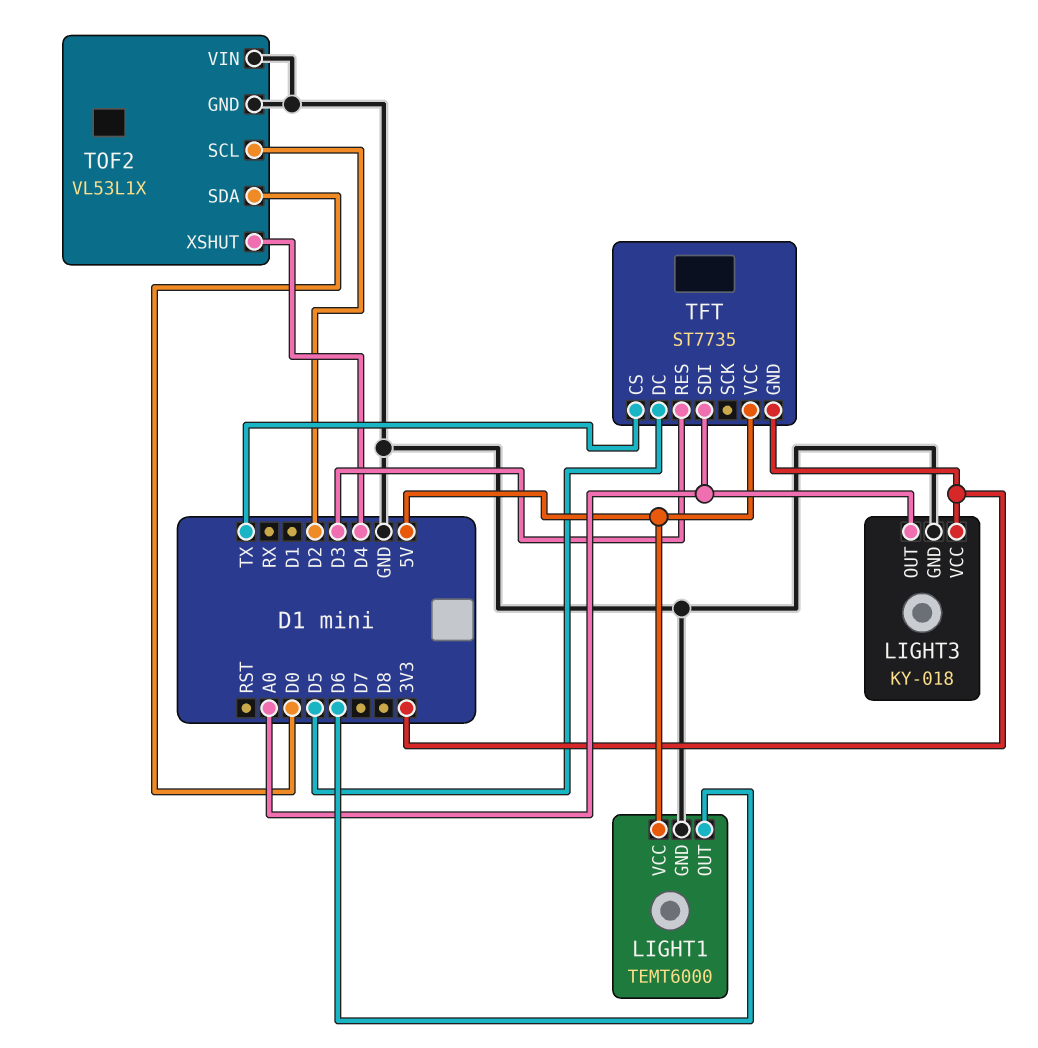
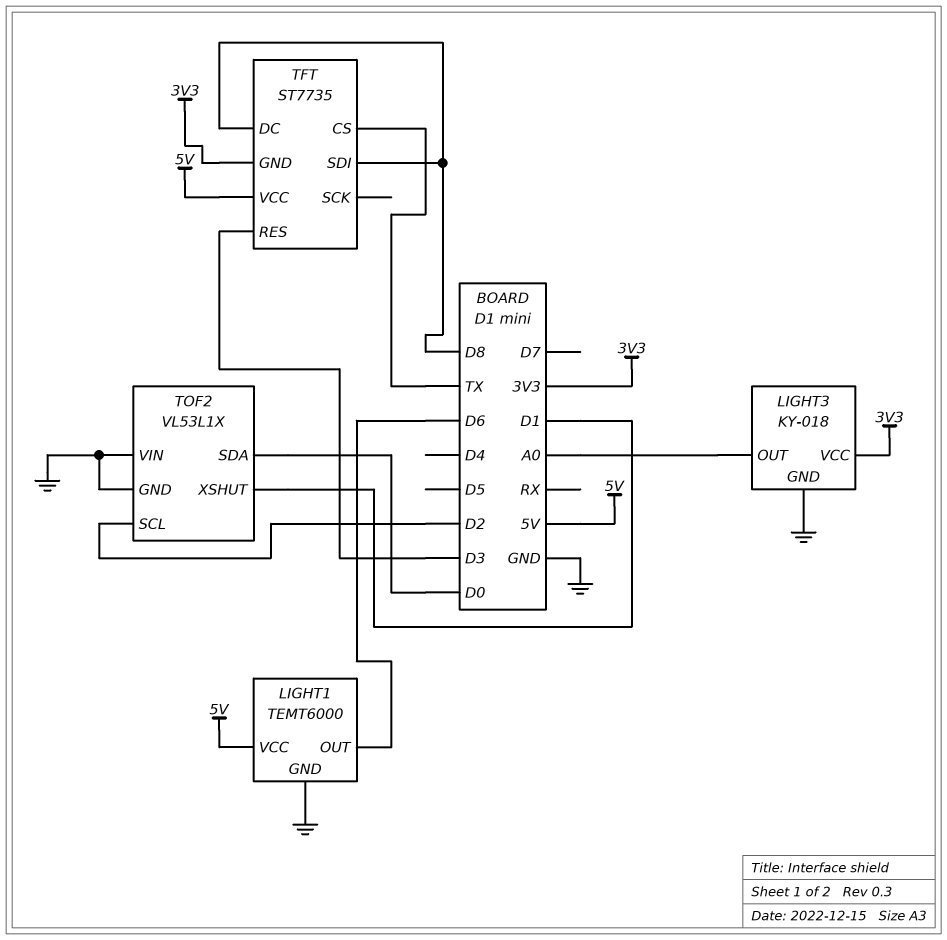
TFT pin DC: D5 -> D8
TFT pin SDI: A0 -> D8
TOF2 pin XSHUT: D4 -> D1

